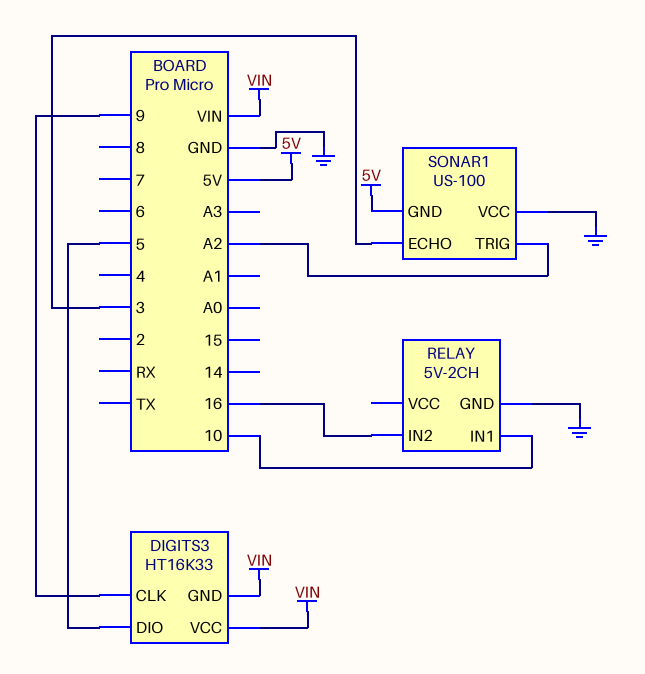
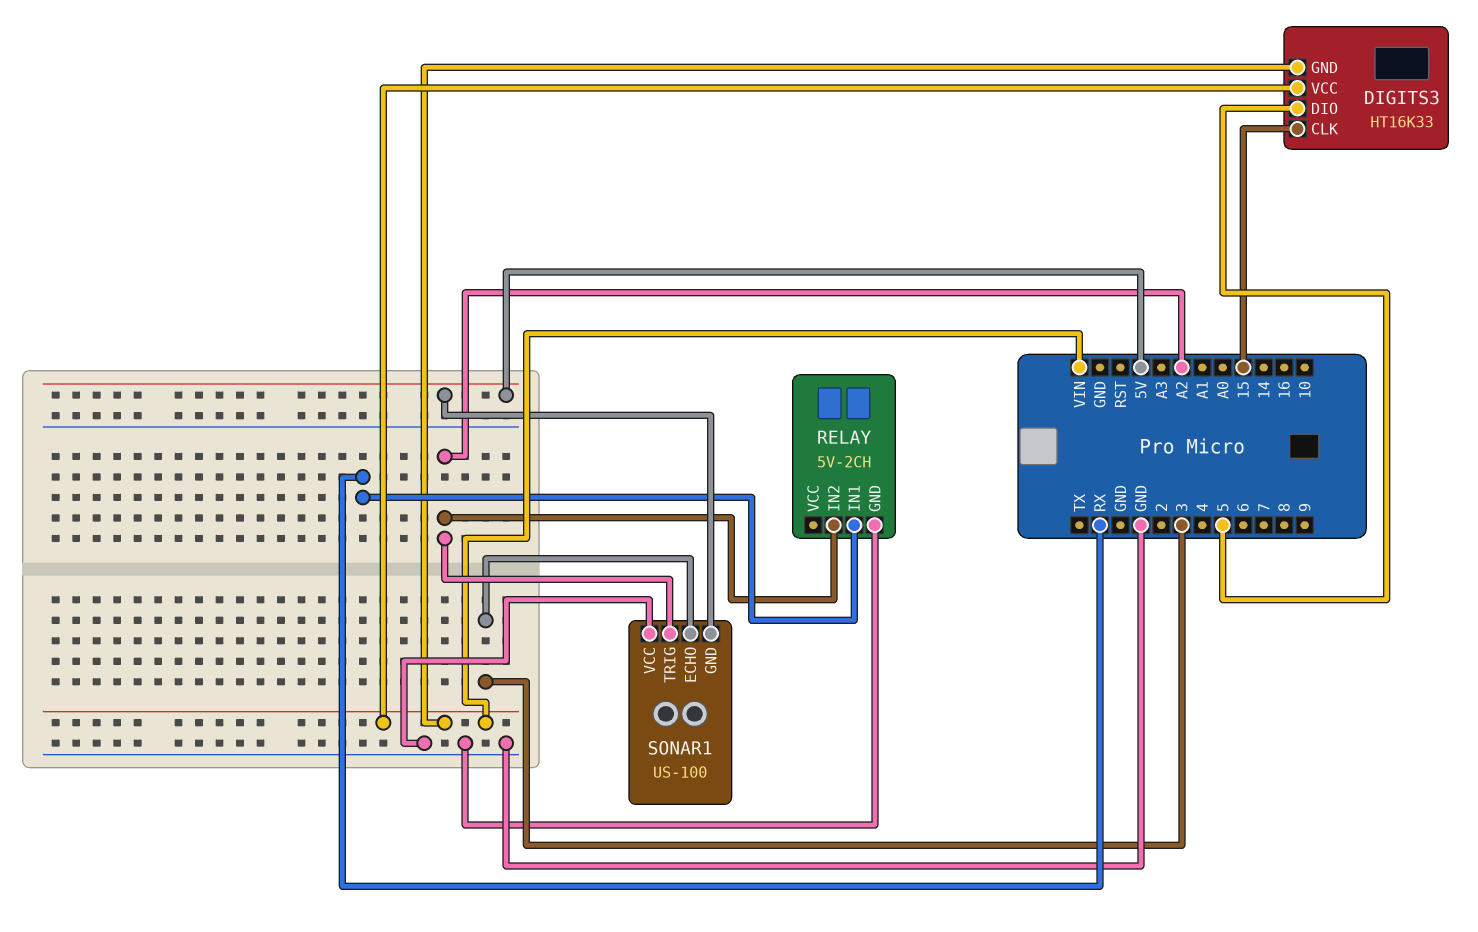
DIGITS3 pin CLK: 9 -> 15
RELAY pin IN1: 10 -> RX
RELAY pin IN2: 16 -> A2

